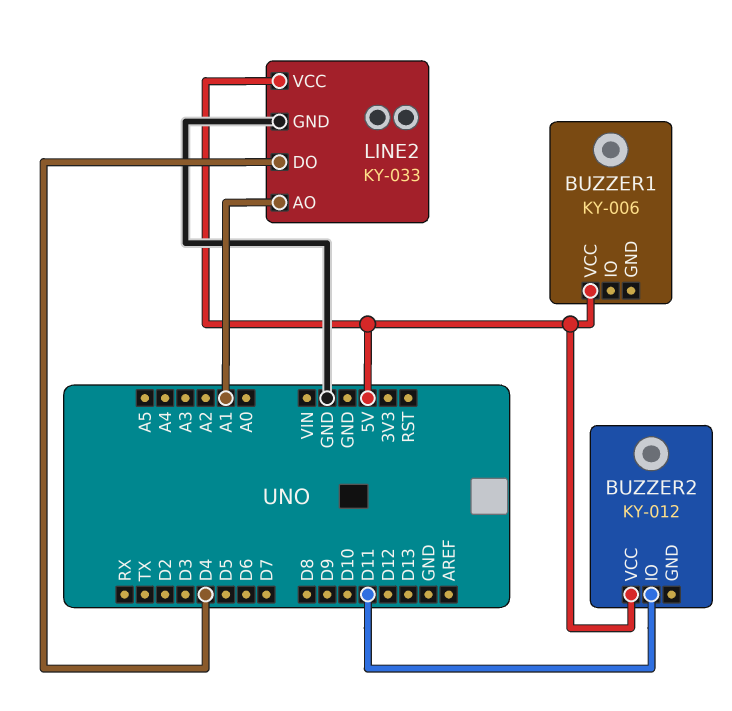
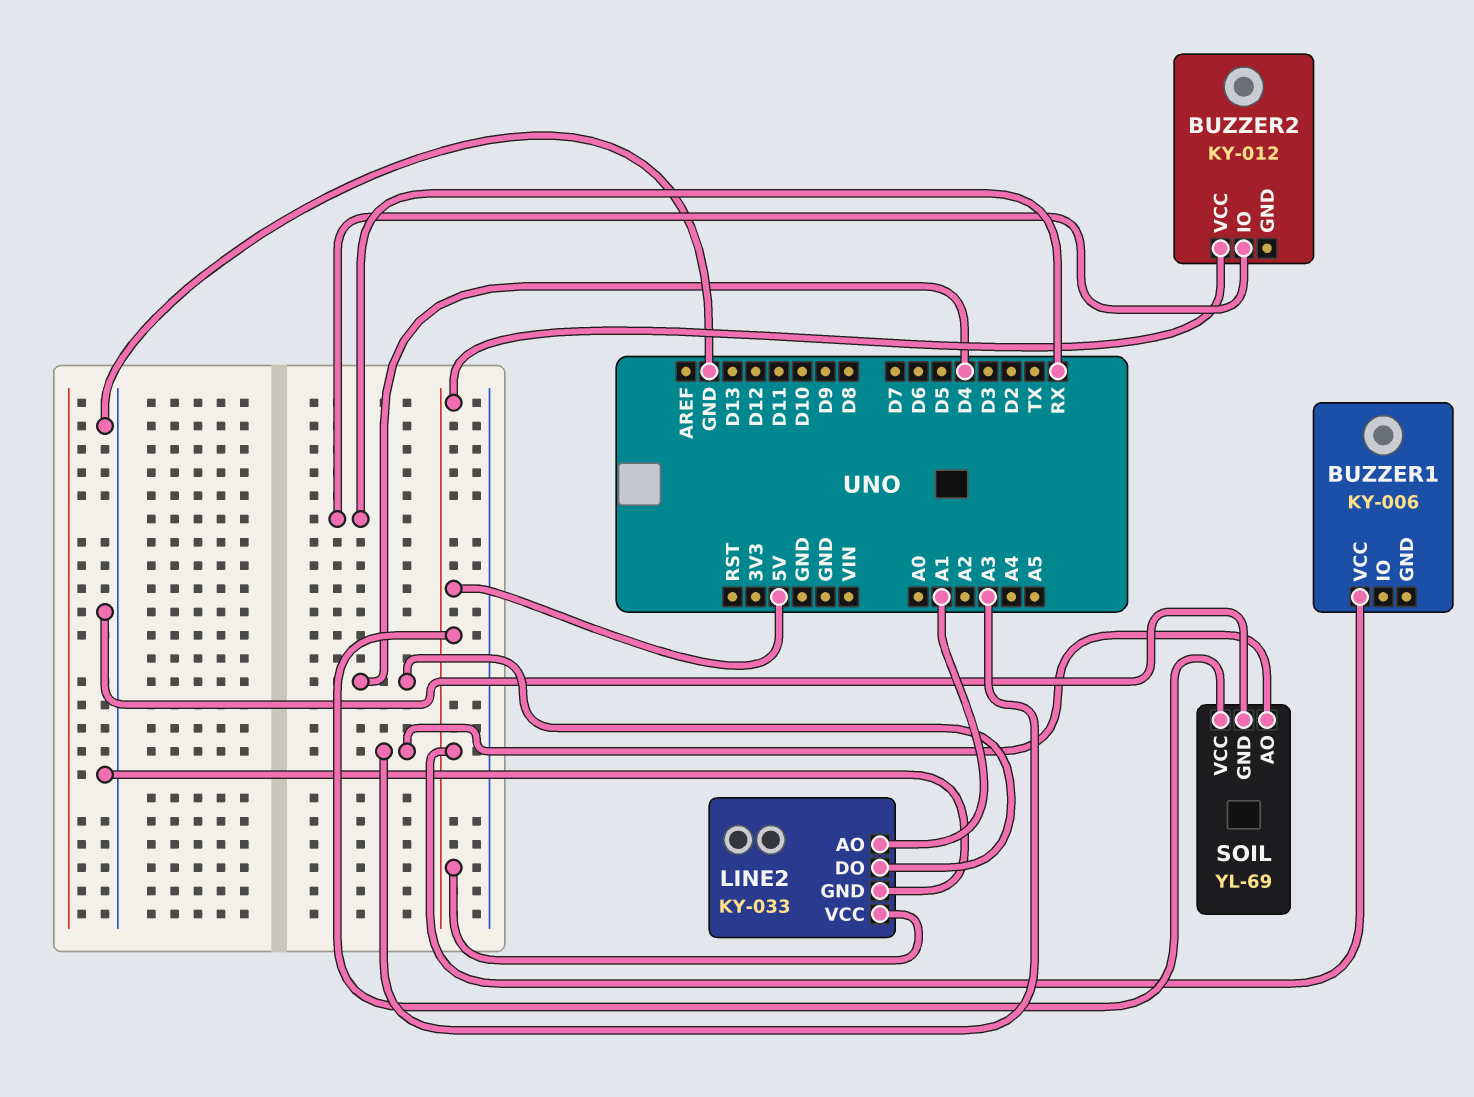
BUZZER2 pin IO: D11 -> RX
SOIL: none -> YL-69
SOIL pin AO: none -> A3
SOIL pin GND: none -> GND
SOIL pin VCC: none -> 5V

